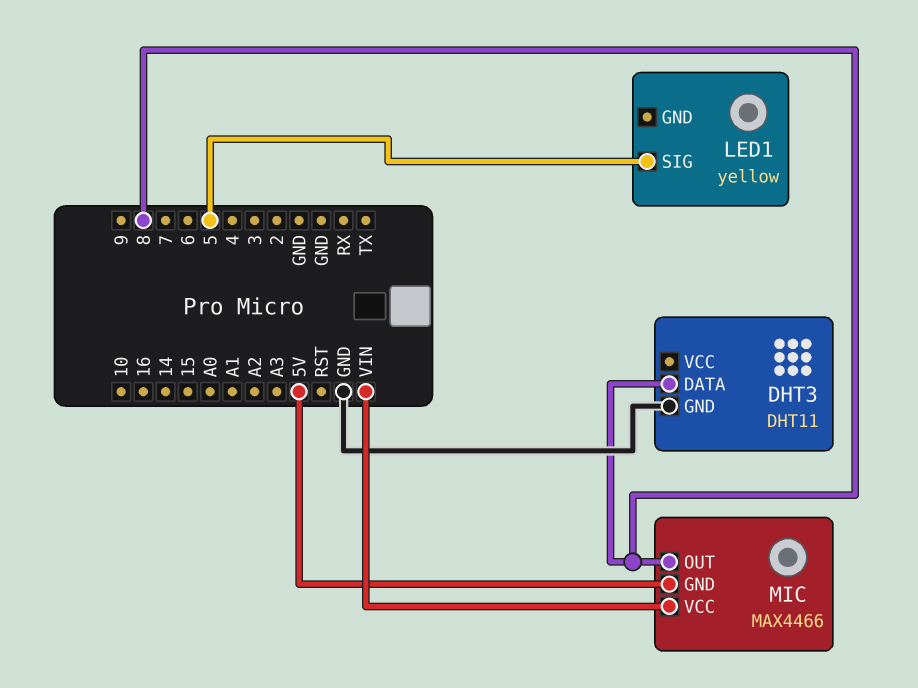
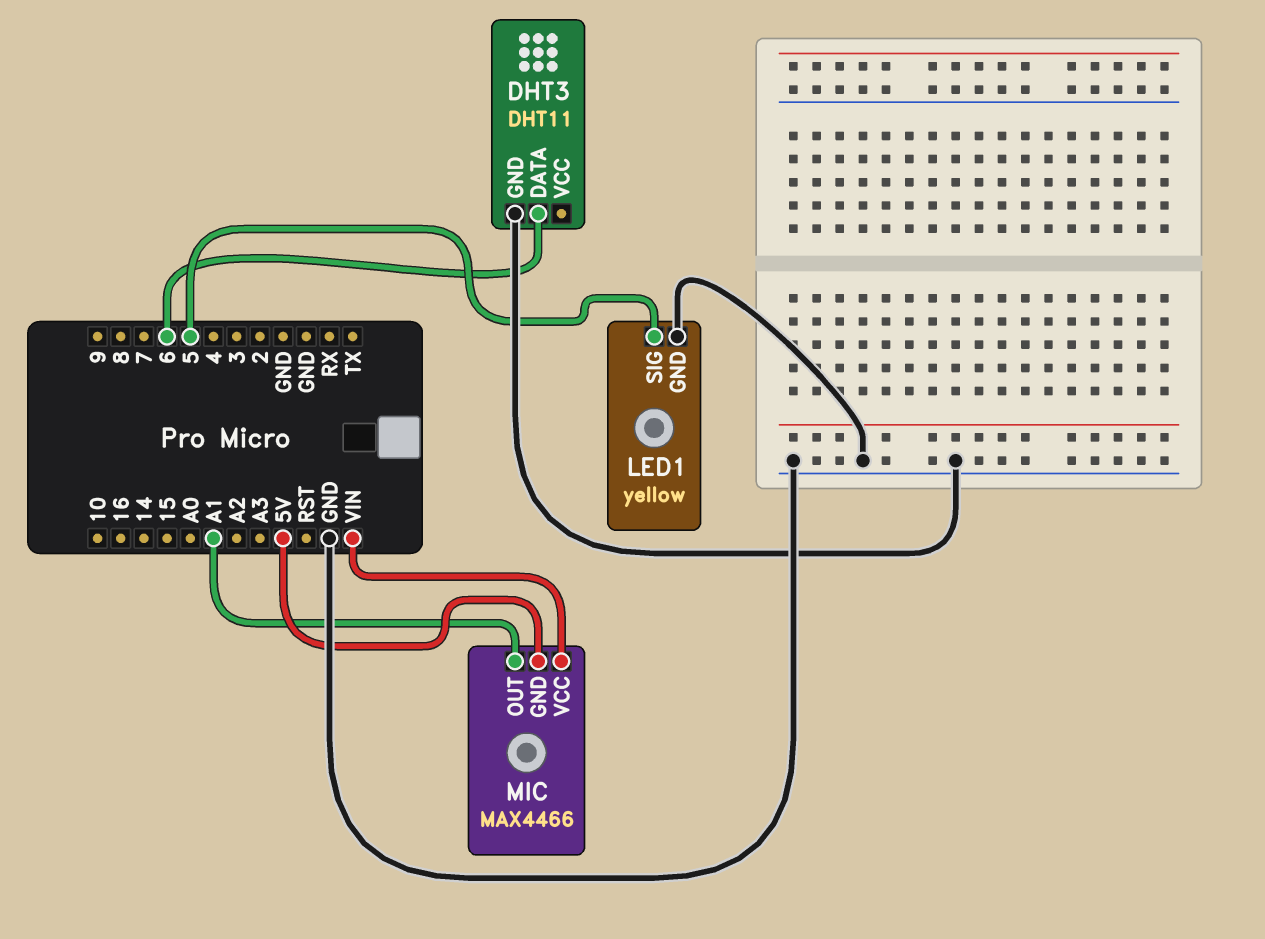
DHT3 pin DATA: 8 -> 6
LED1 pin GND: none -> GND
MIC pin OUT: 8 -> A1

